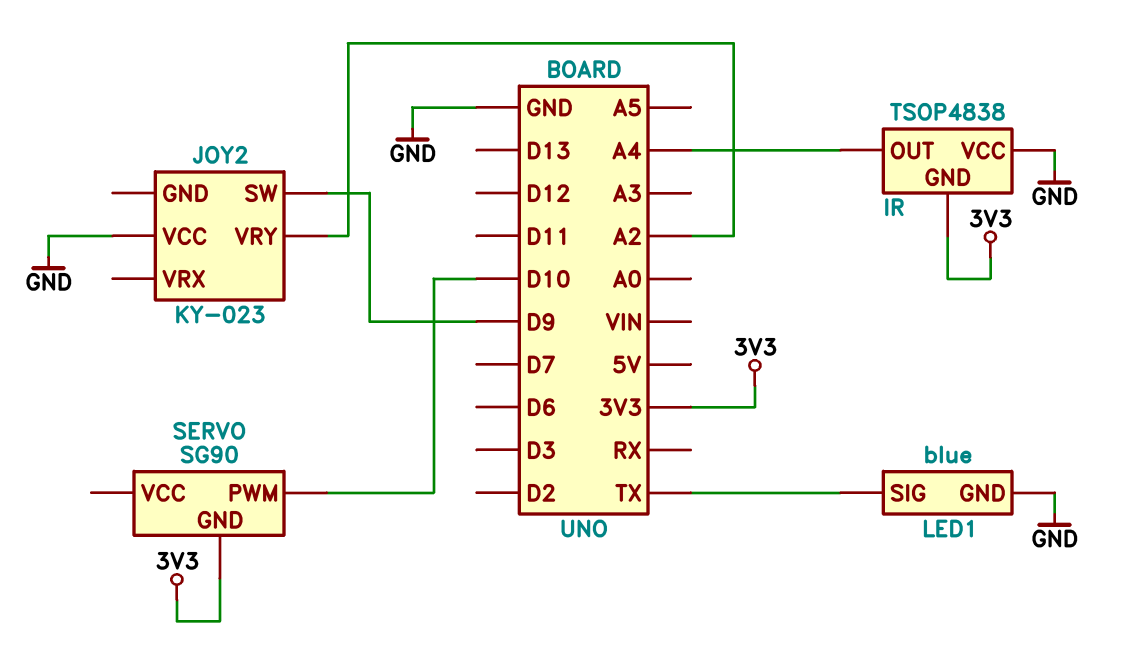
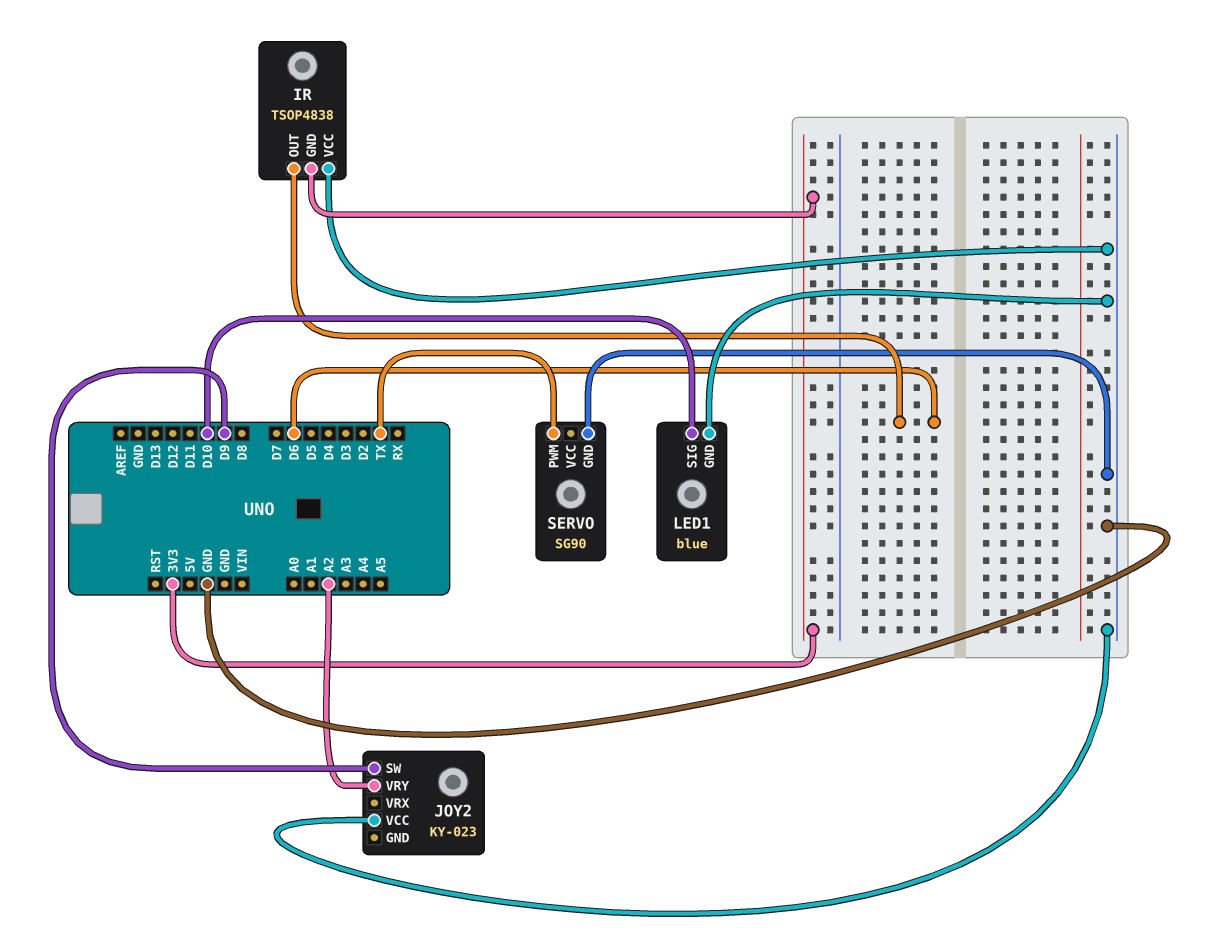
IR pin OUT: A4 -> D6
LED1 pin SIG: TX -> D10
SERVO pin GND: 3V3 -> GND
SERVO pin PWM: D10 -> TX

